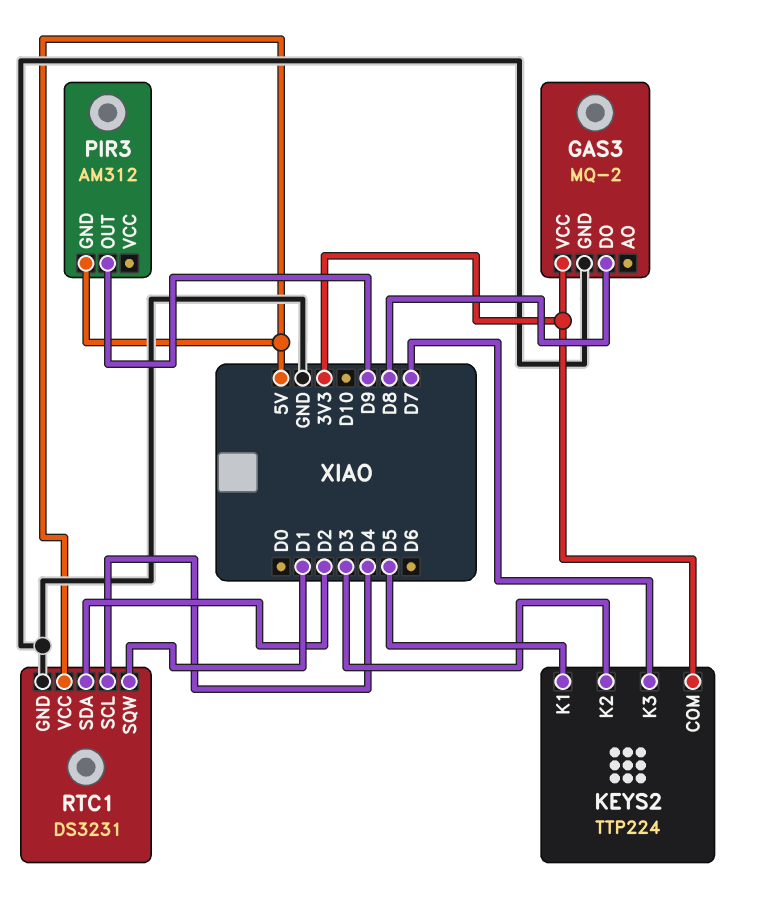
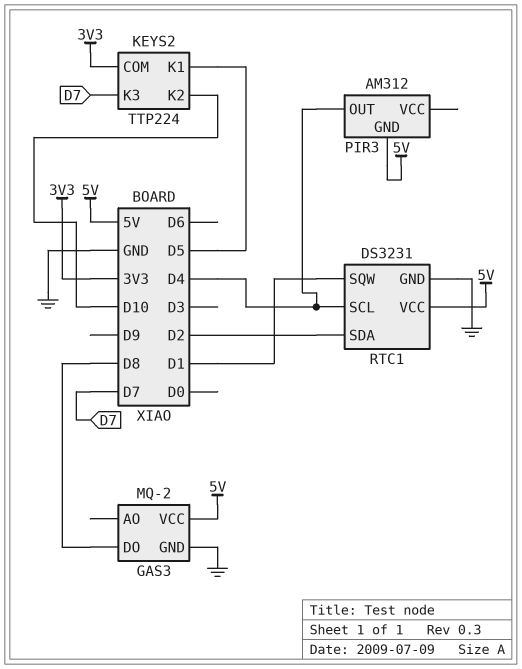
GAS3 pin VCC: 3V3 -> 5V
KEYS2 pin K2: D3 -> D10
PIR3 pin OUT: D9 -> D4

